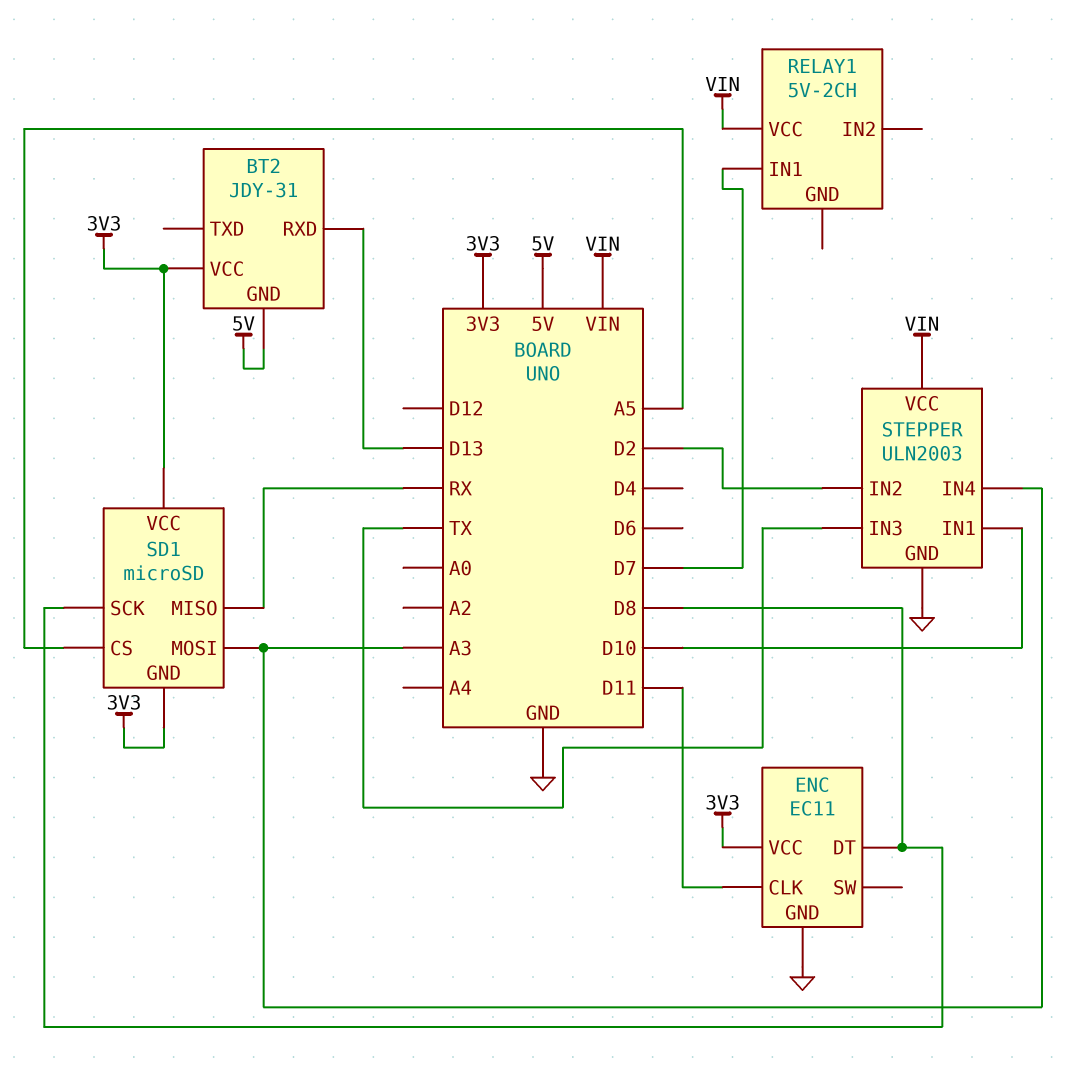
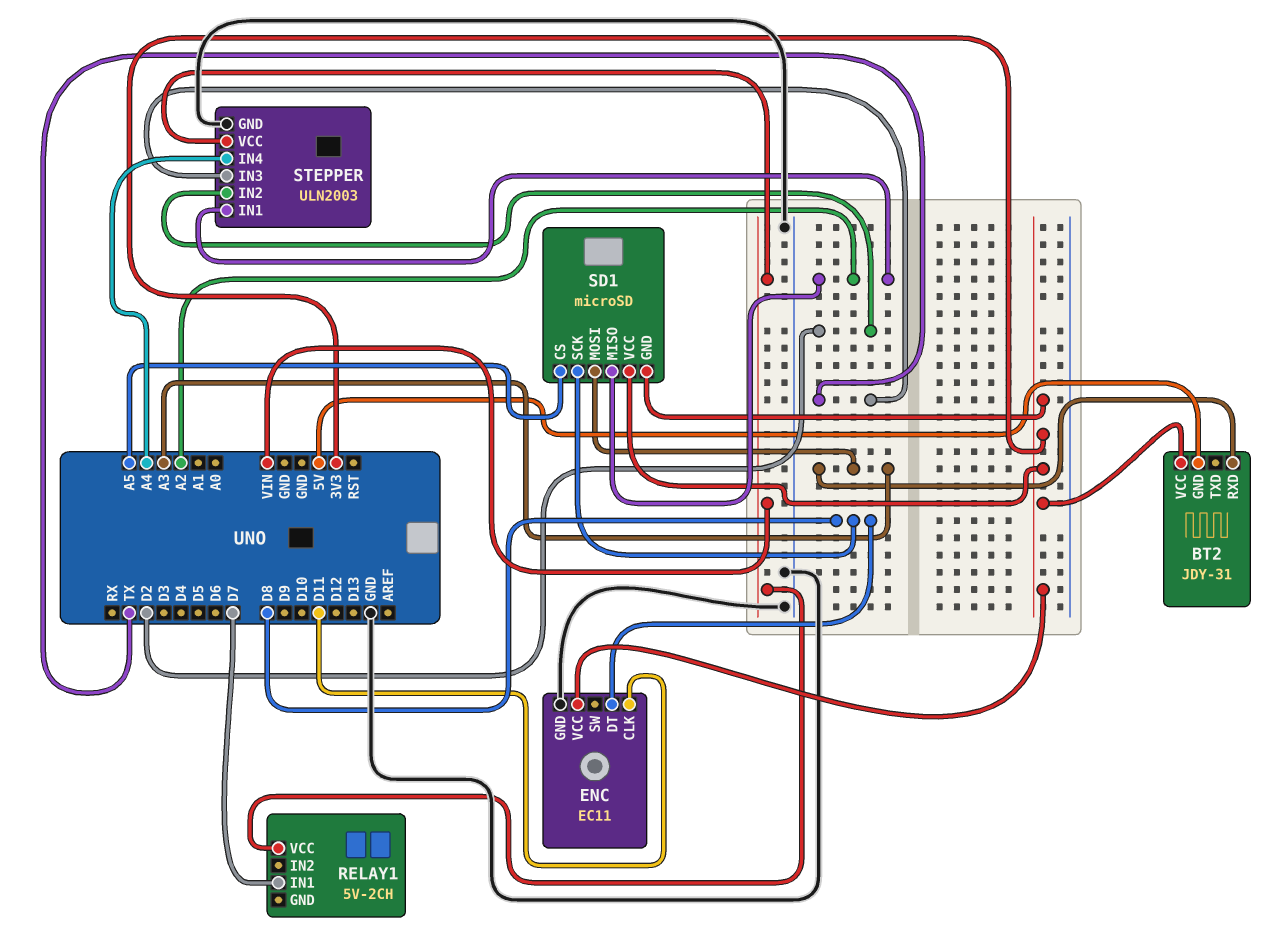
BT2 pin RXD: D13 -> A3
SD1 pin MISO: RX -> A2
STEPPER pin IN1: D10 -> A2
STEPPER pin IN4: A3 -> A4

